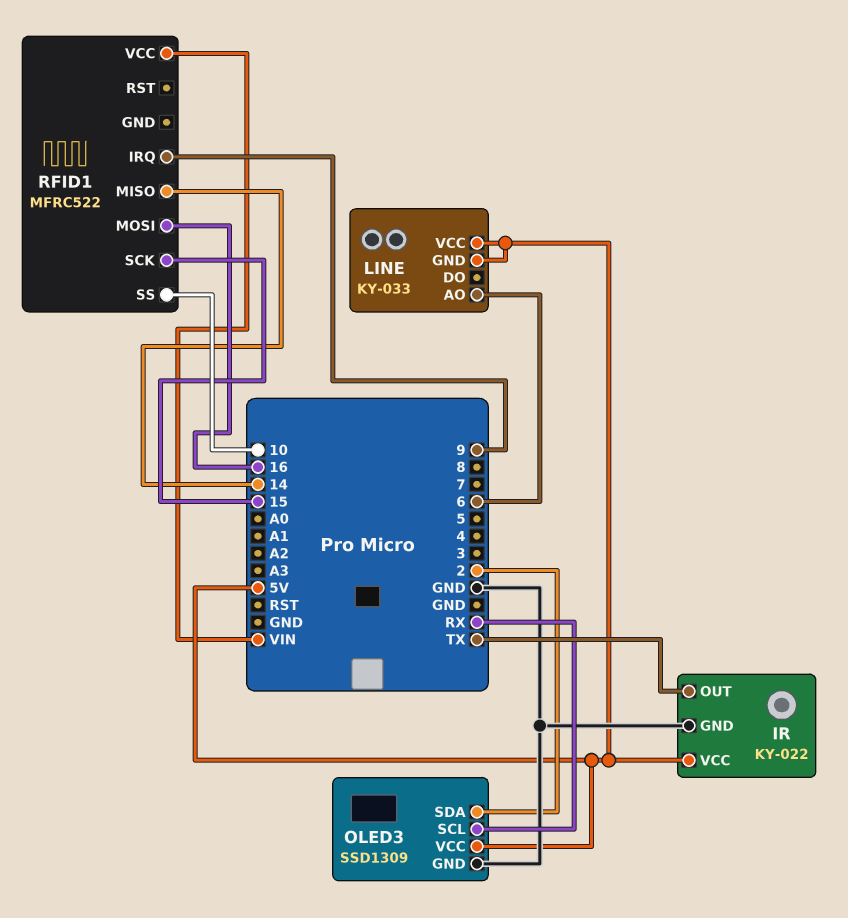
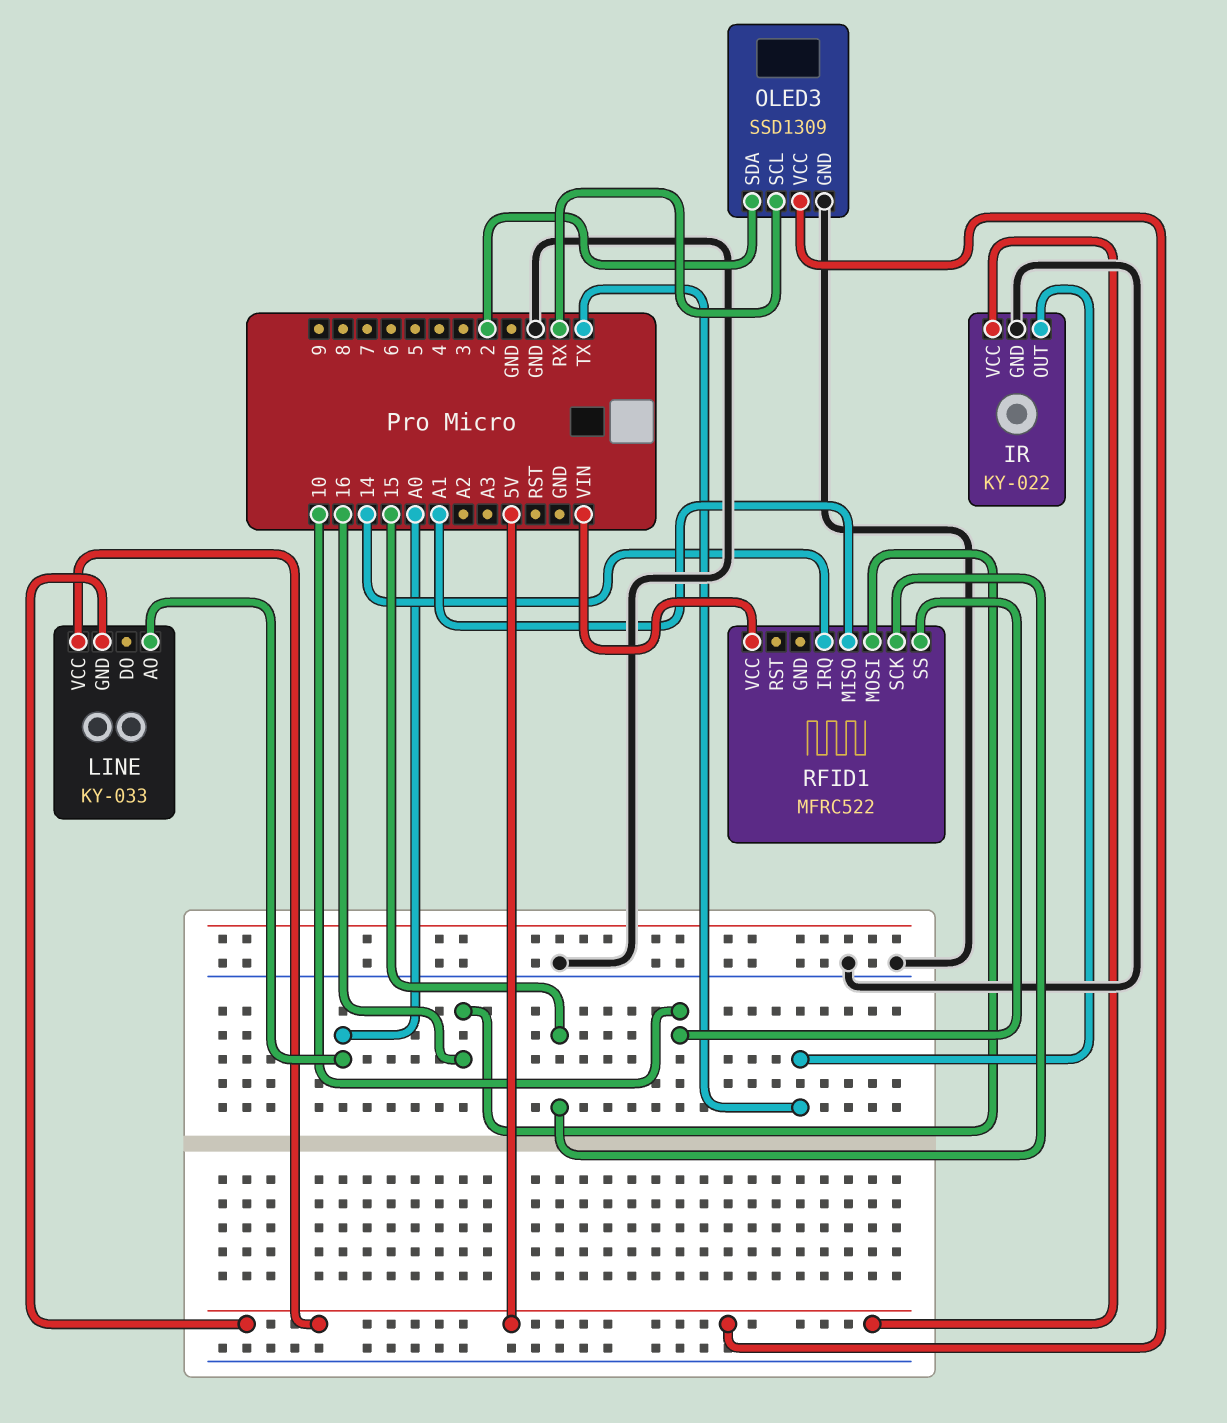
LINE pin AO: 6 -> A0
RFID1 pin IRQ: 9 -> 14
RFID1 pin MISO: 14 -> A1

